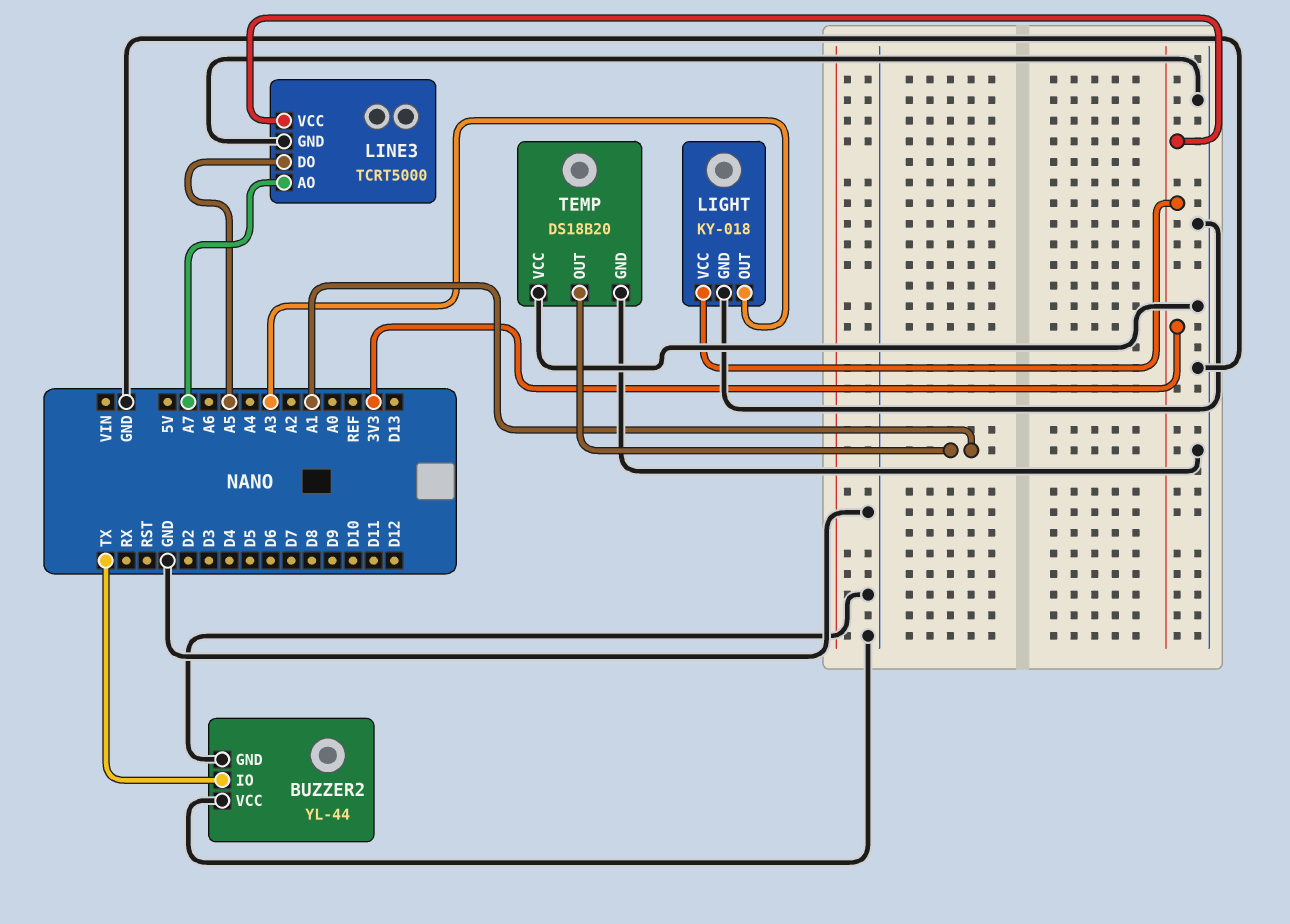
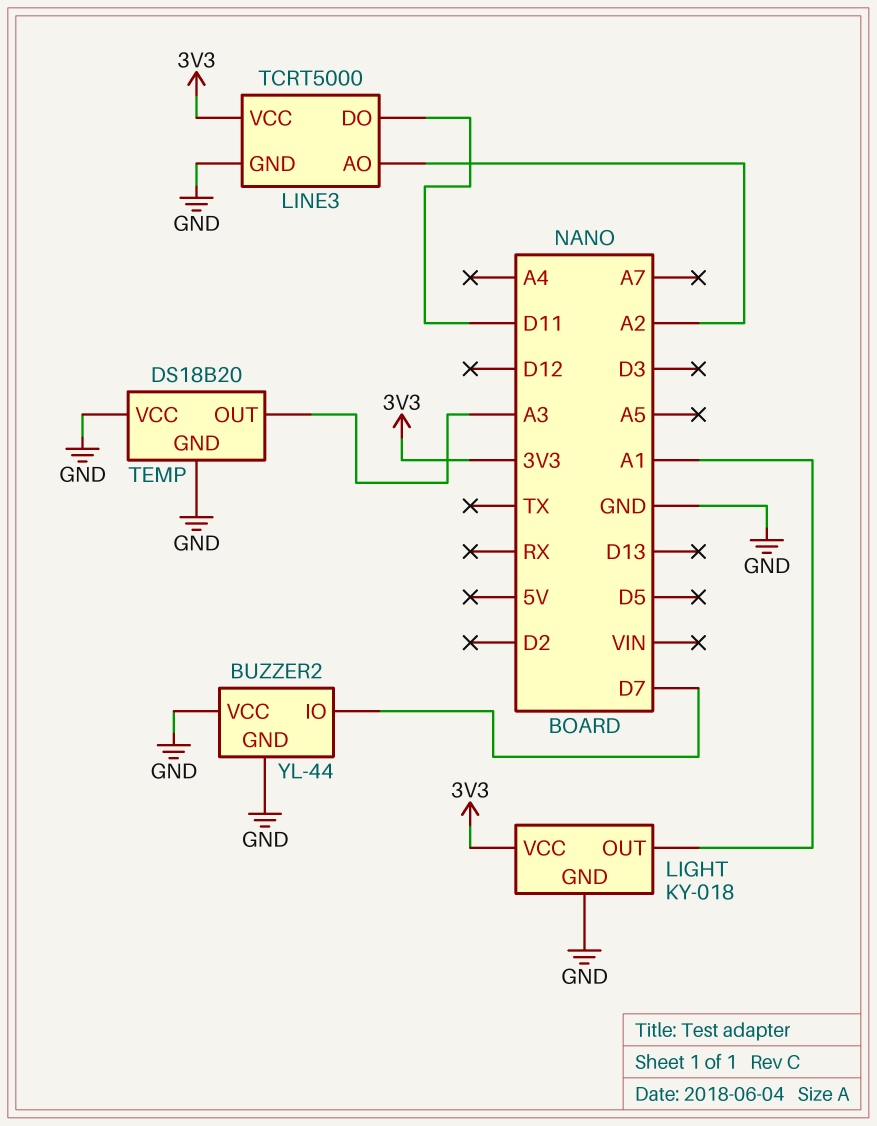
BUZZER2 pin IO: TX -> D7
LIGHT pin OUT: A3 -> A1
LINE3 pin AO: A7 -> A2
LINE3 pin DO: A5 -> D11
TEMP pin OUT: A1 -> A3

